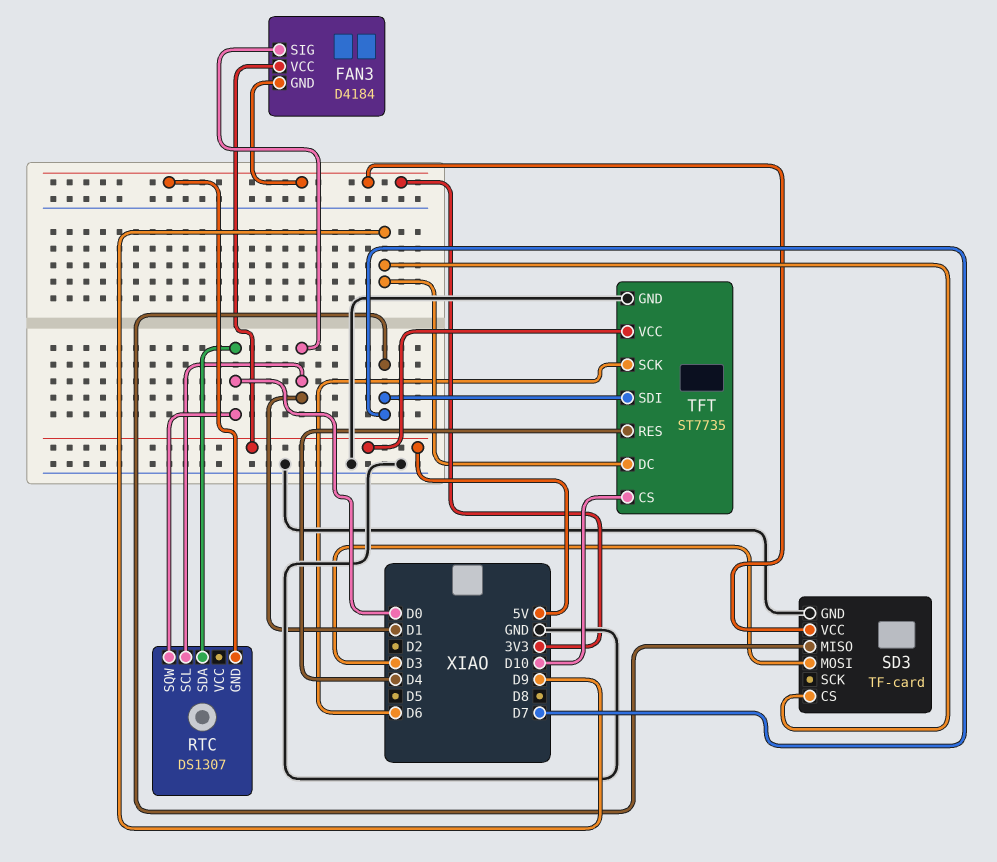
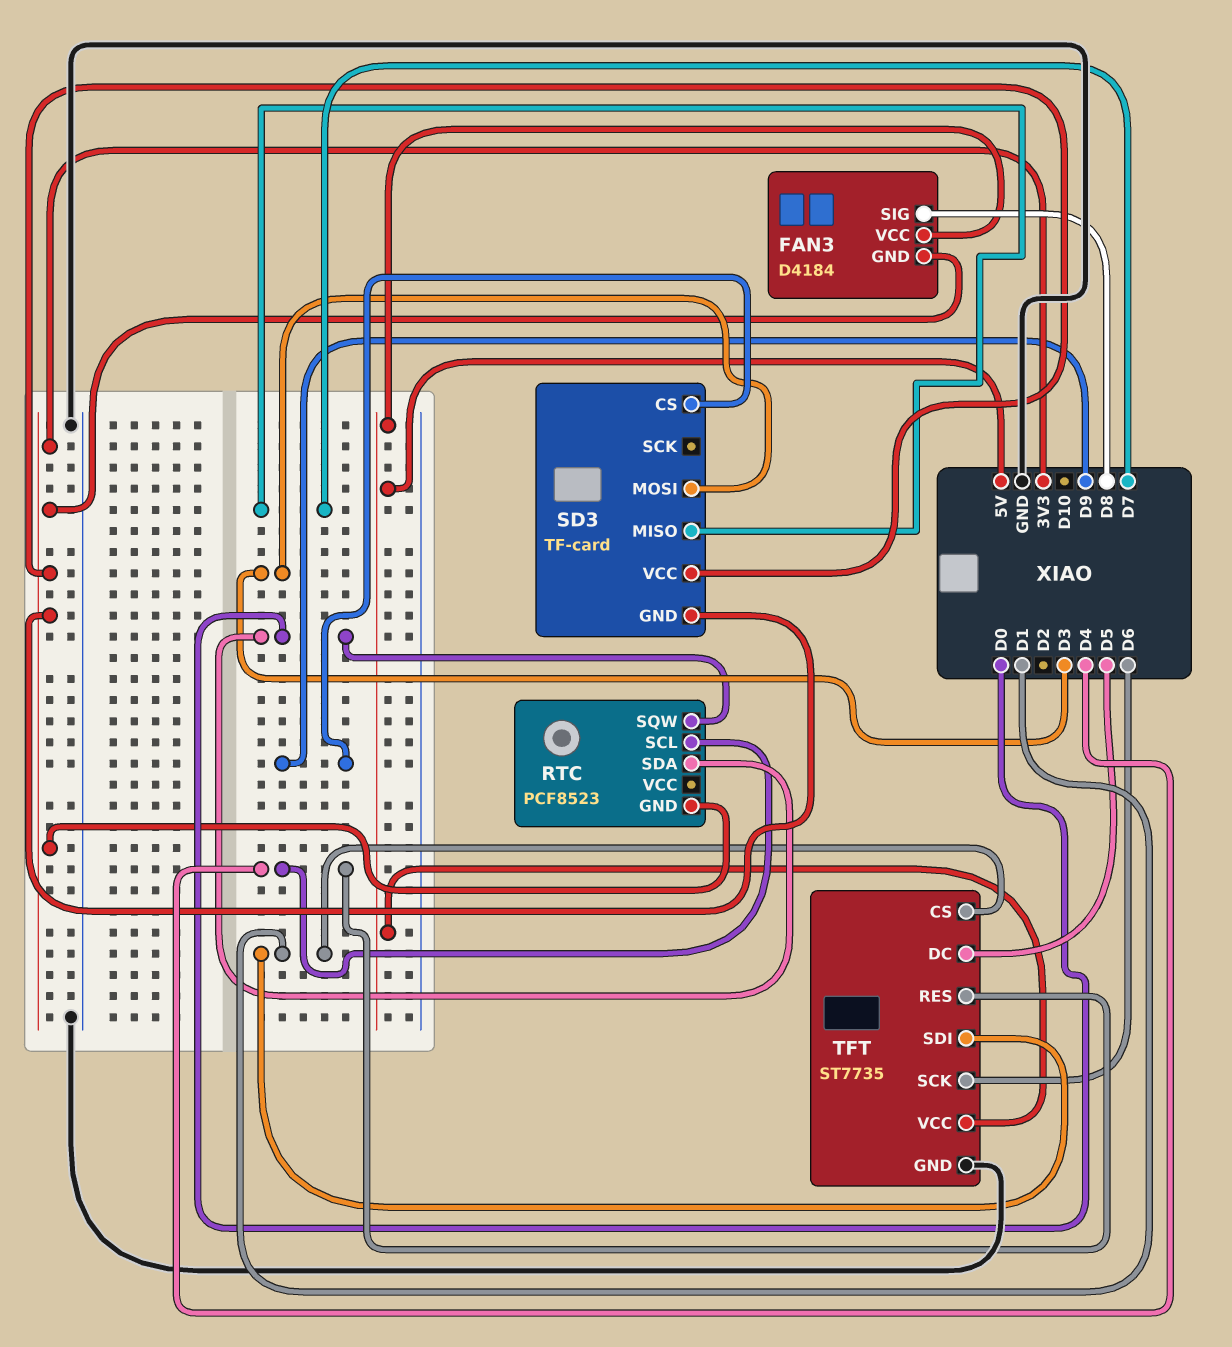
FAN3 pin SIG: D1 -> D8
RTC: DS1307 -> PCF8523
RTC pin SCL: D1 -> D4
SD3 pin GND: GND -> 3V3
TFT pin CS: D10 -> D1
TFT pin DC: D9 -> D5
TFT pin SDI: D7 -> D1

